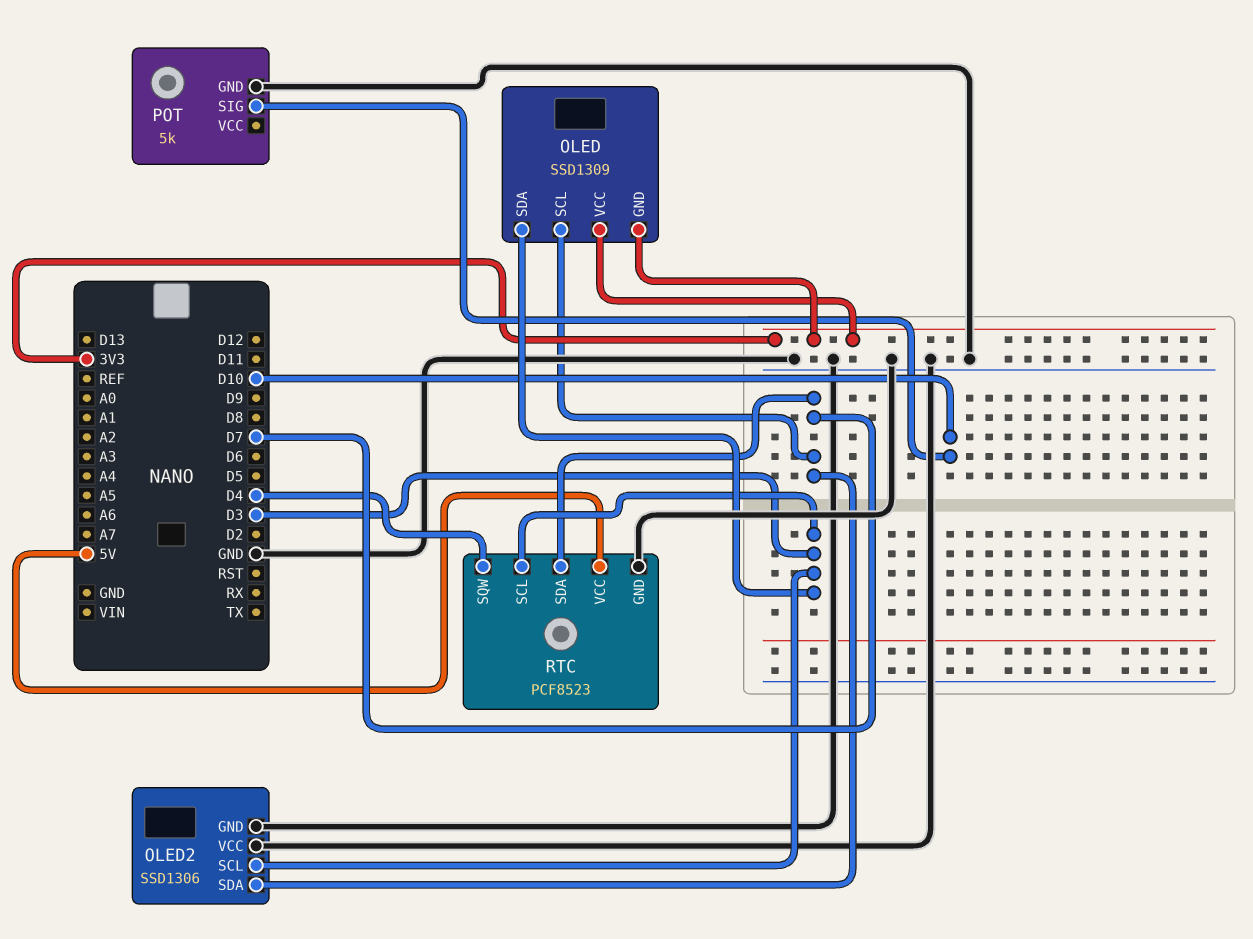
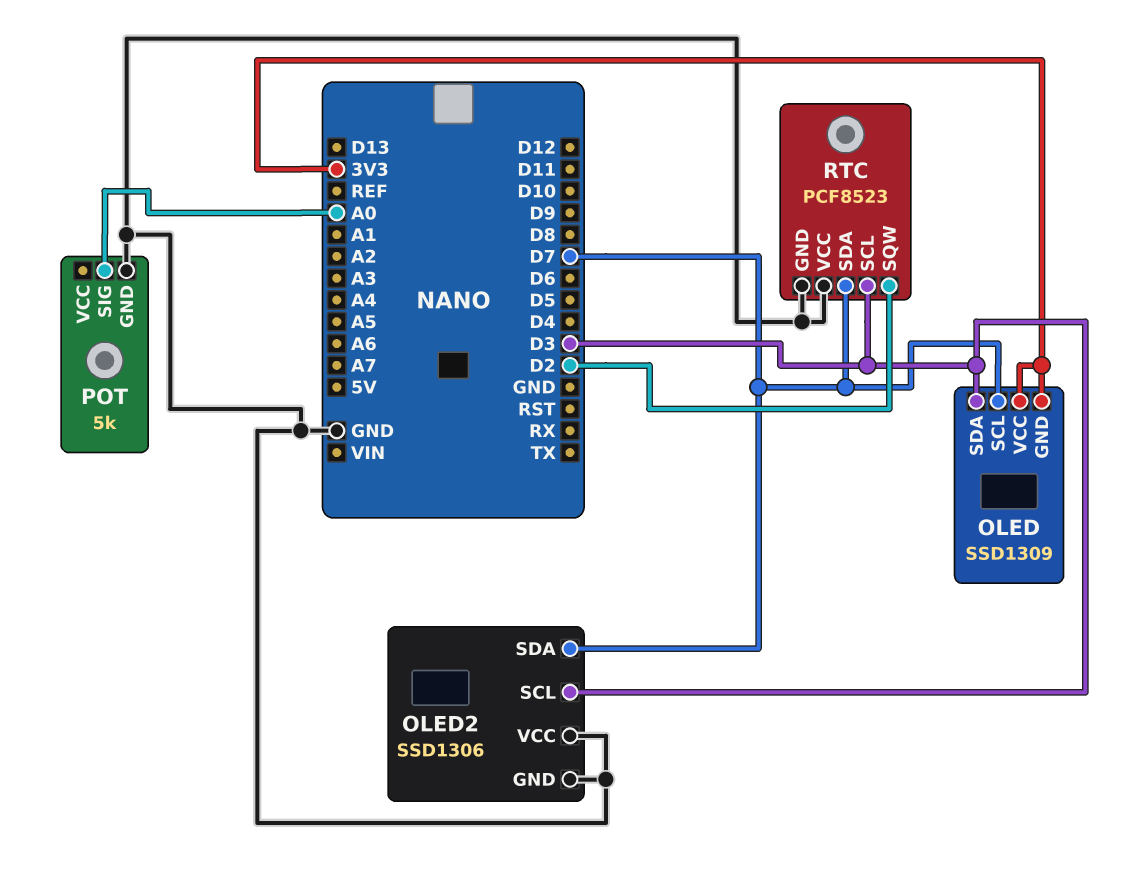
POT pin SIG: D10 -> A0
RTC pin SQW: D4 -> D2
RTC pin VCC: 5V -> GND

